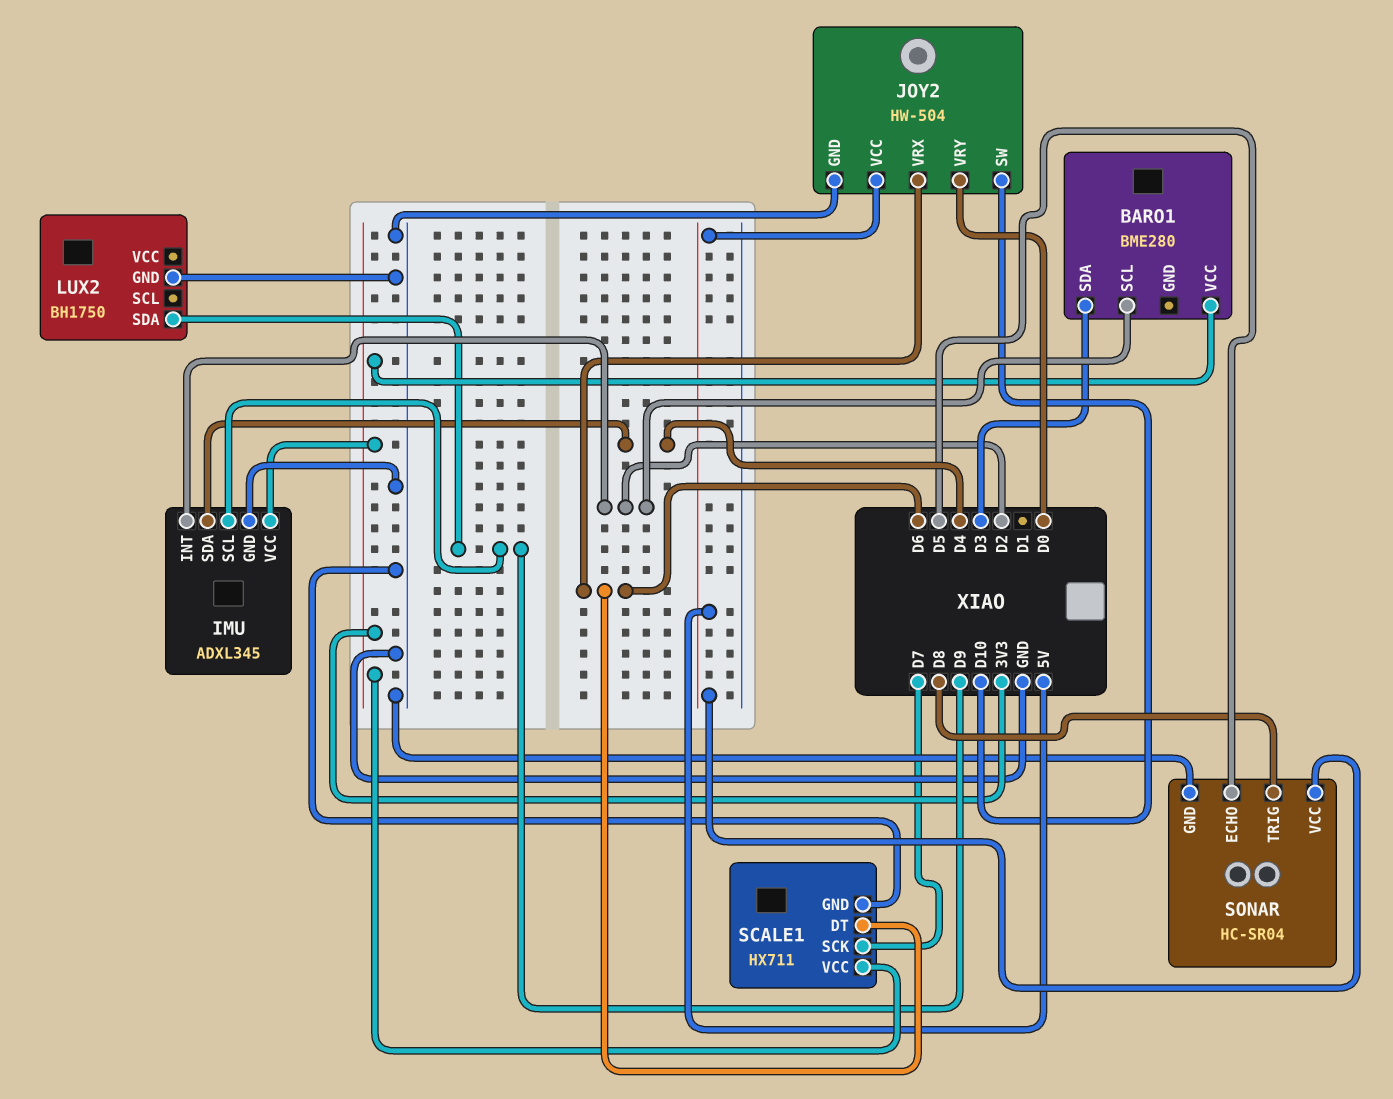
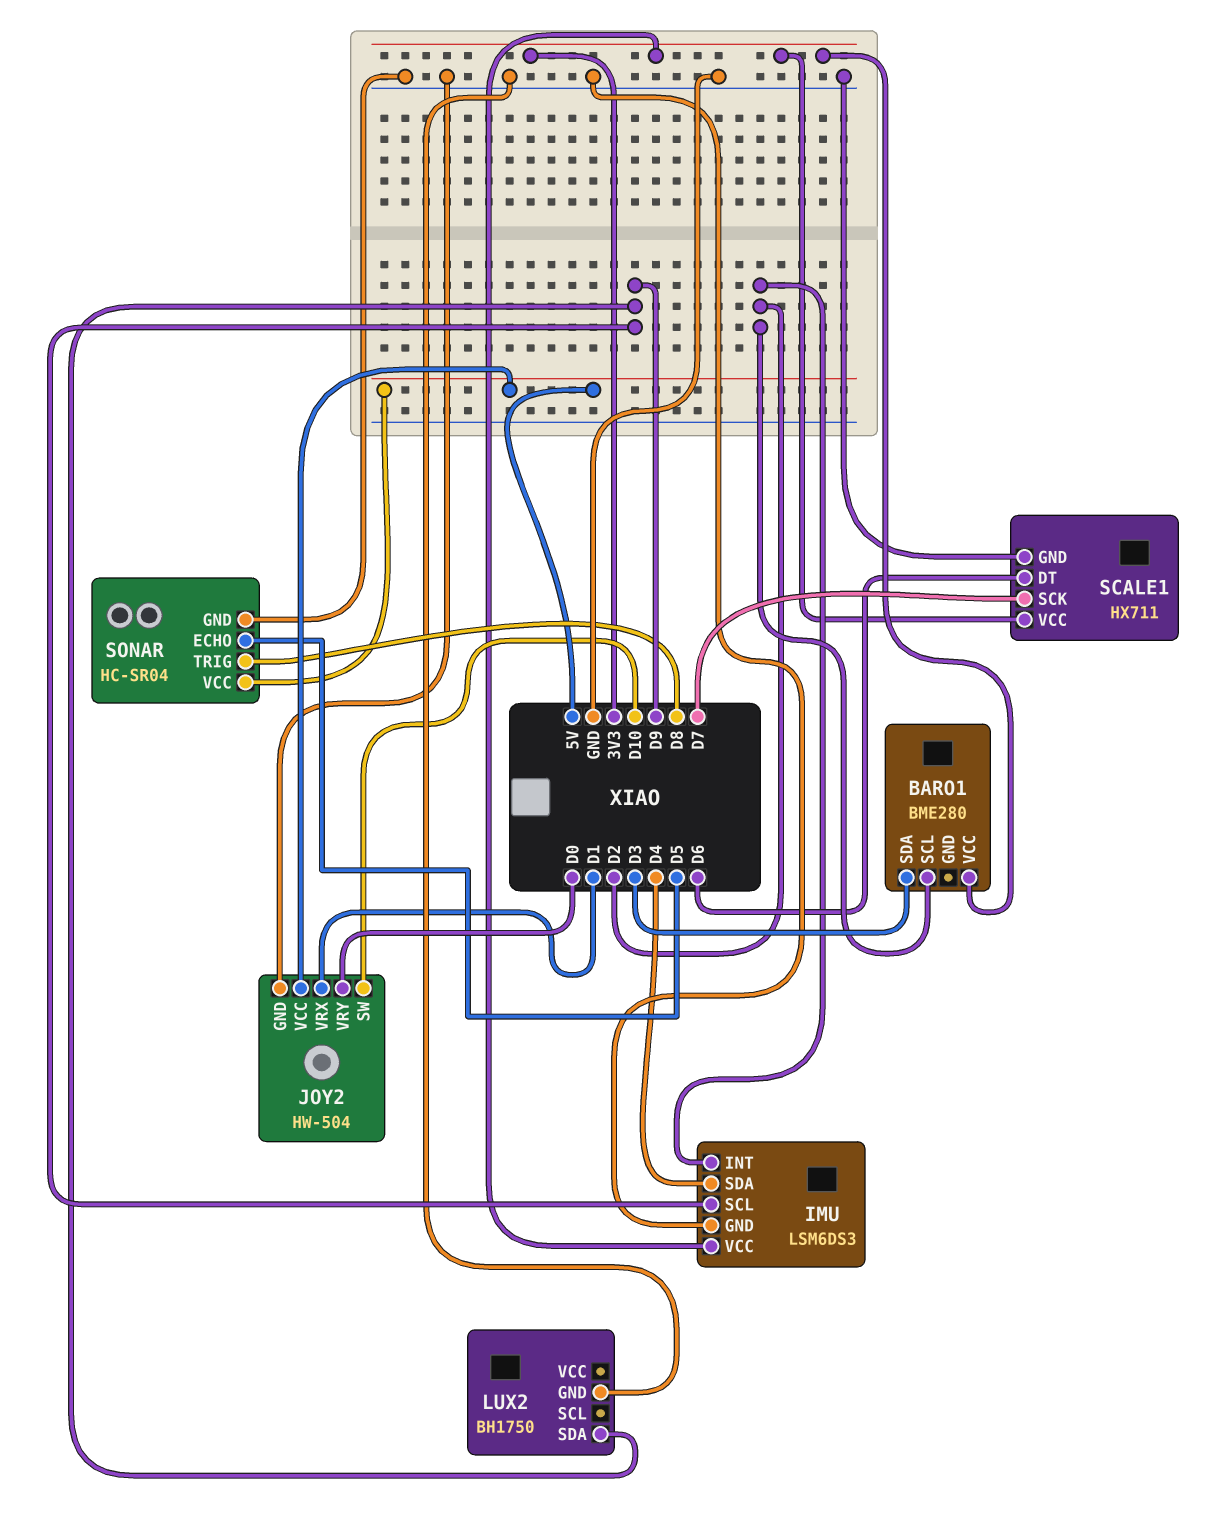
IMU: ADXL345 -> LSM6DS3
JOY2 pin VRX: D6 -> D1

